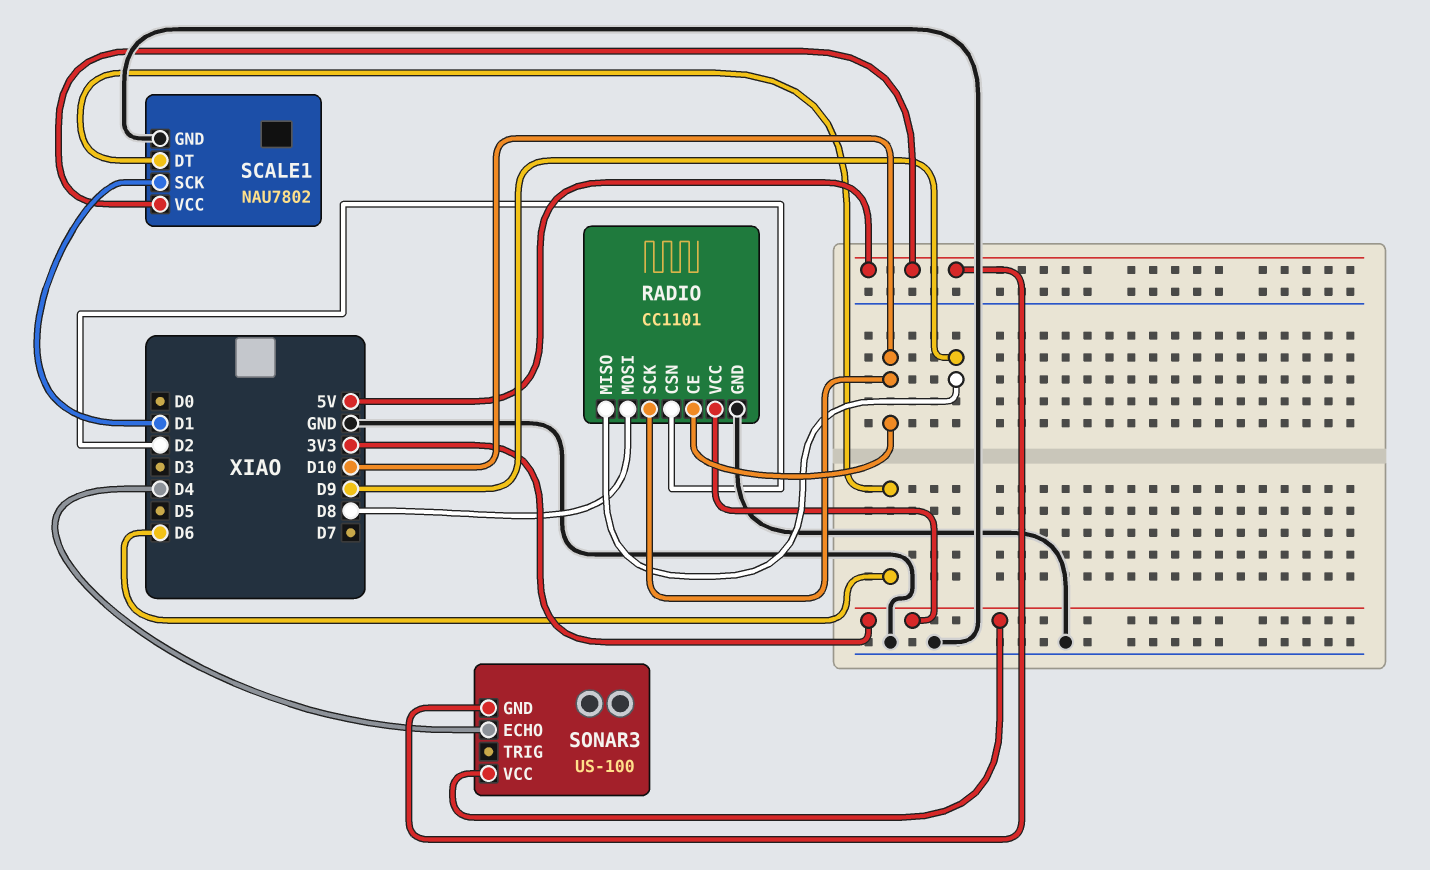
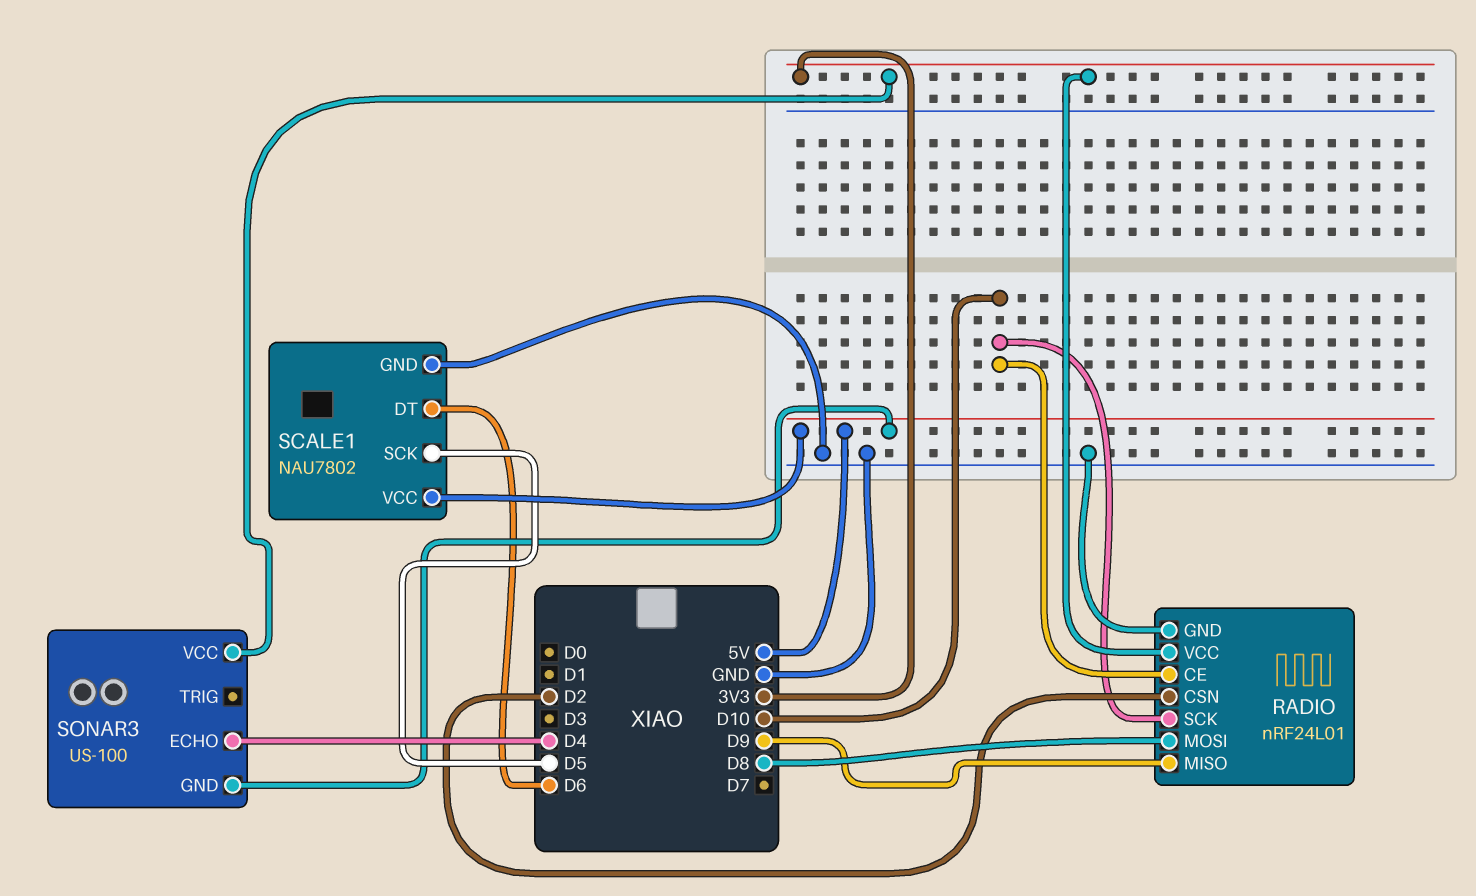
RADIO: CC1101 -> nRF24L01
SCALE1 pin SCK: D1 -> D5

